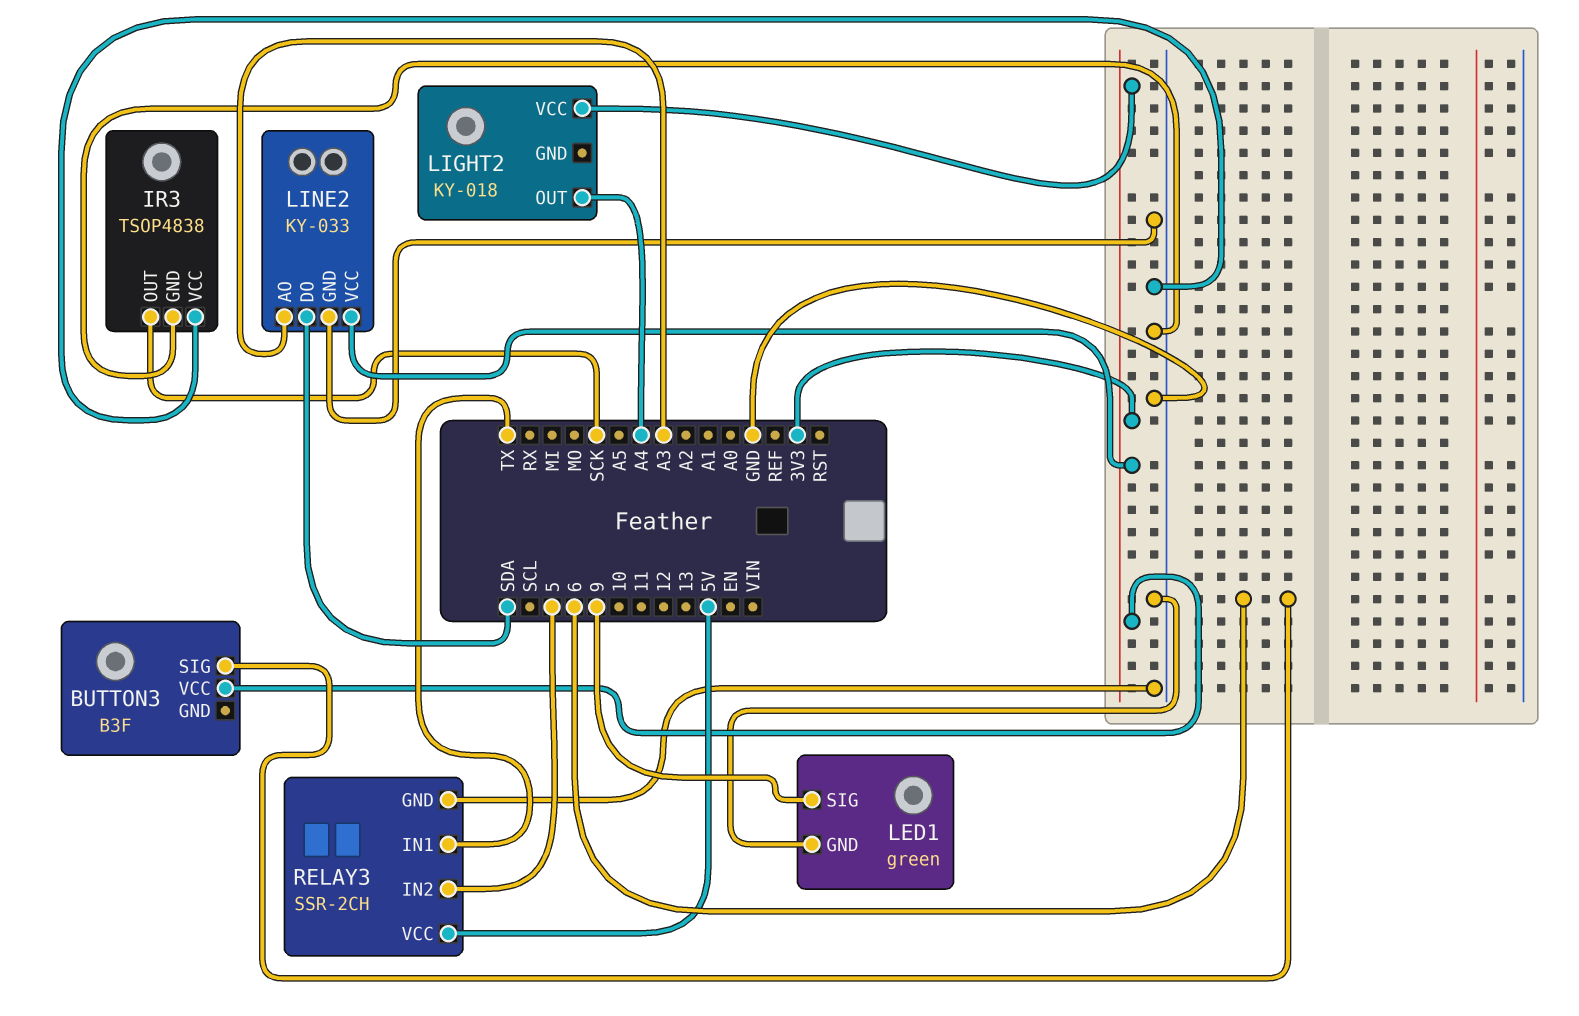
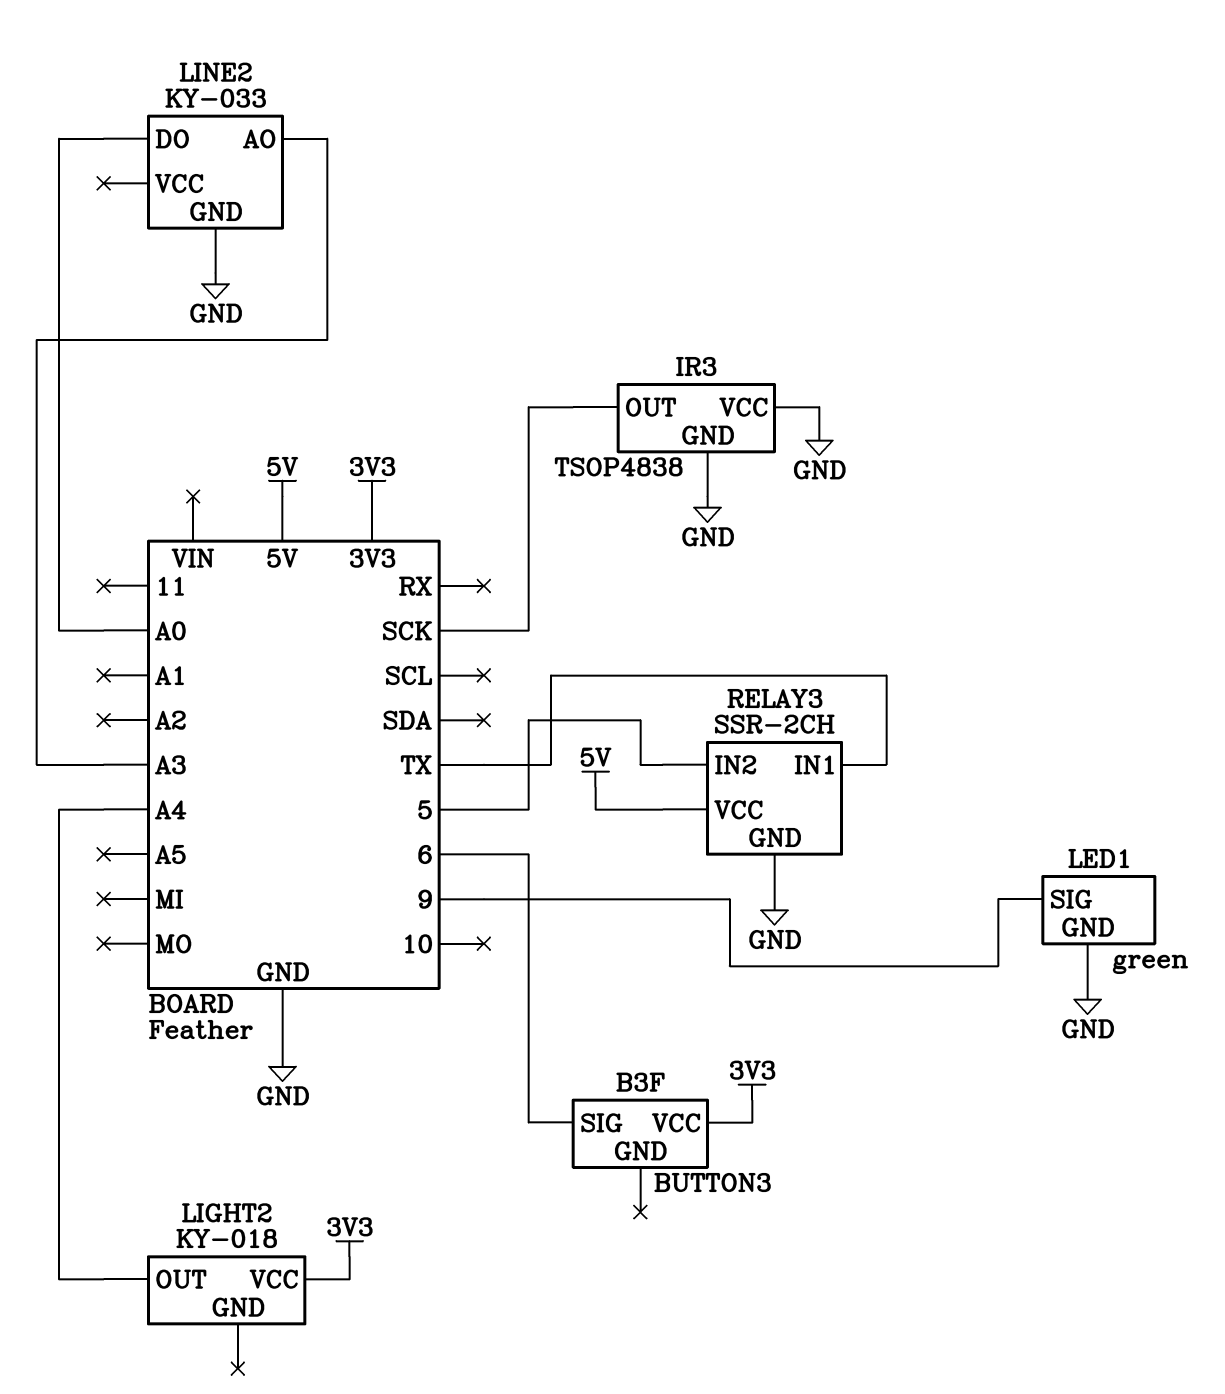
LINE2 pin DO: SDA -> A0
LINE2 pin VCC: 3V3 -> none

